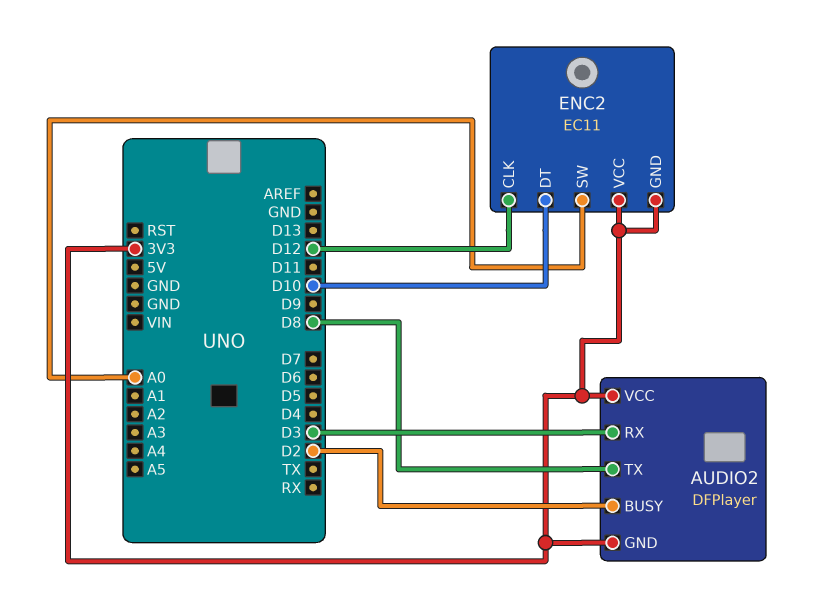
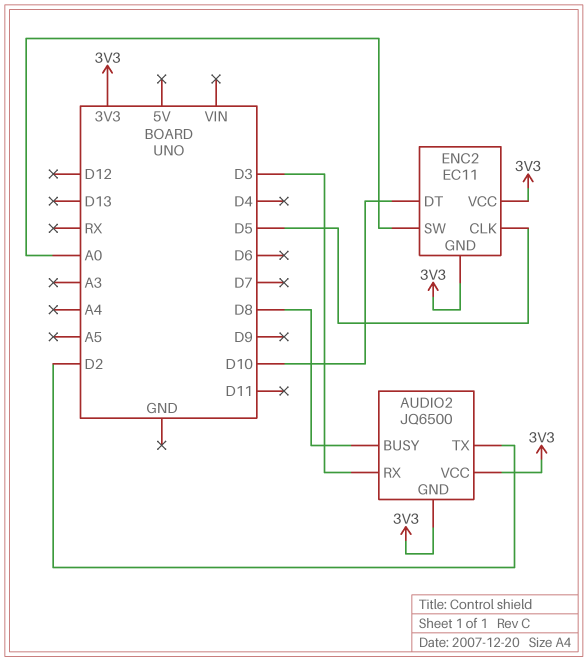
AUDIO2: DFPlayer -> JQ6500
AUDIO2 pin BUSY: D2 -> D8
AUDIO2 pin TX: D8 -> D2
ENC2 pin CLK: D12 -> D5

